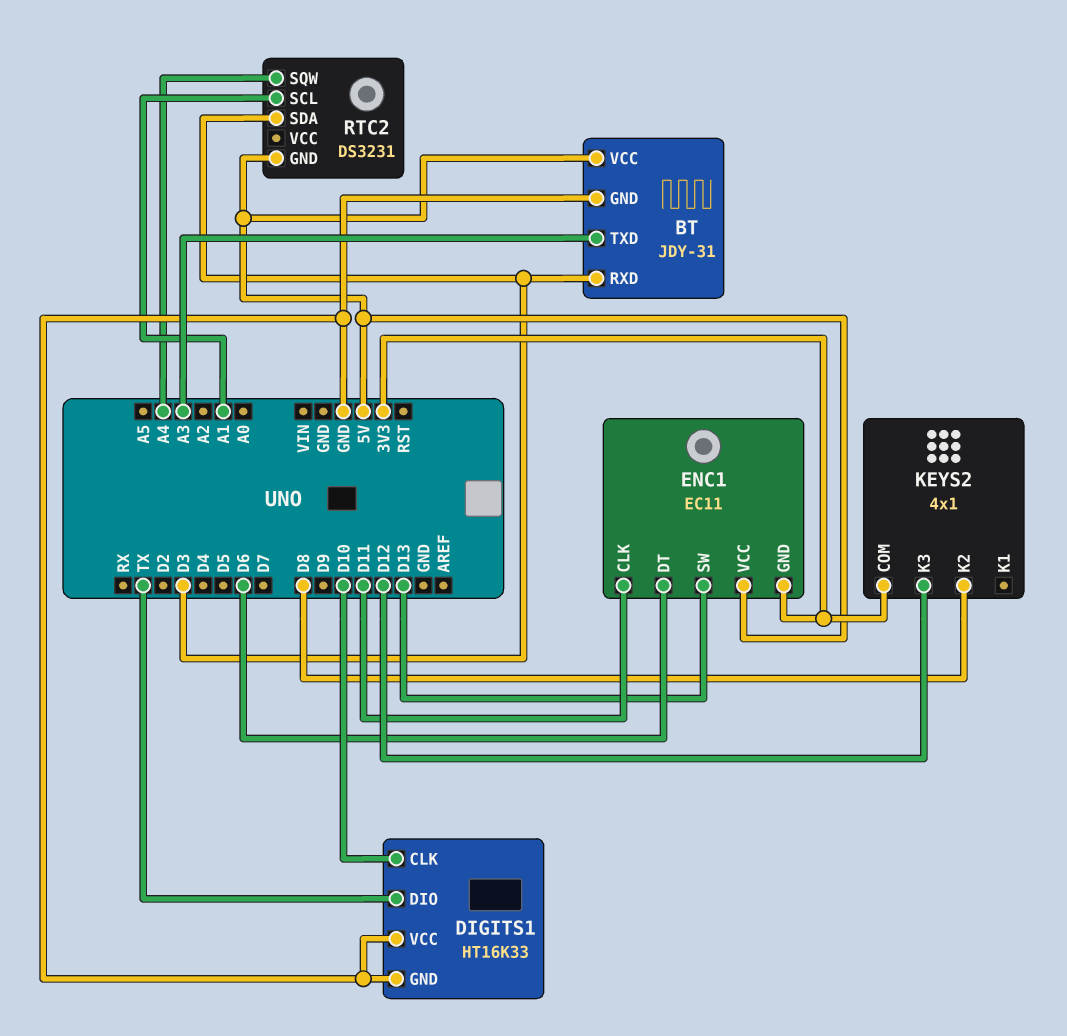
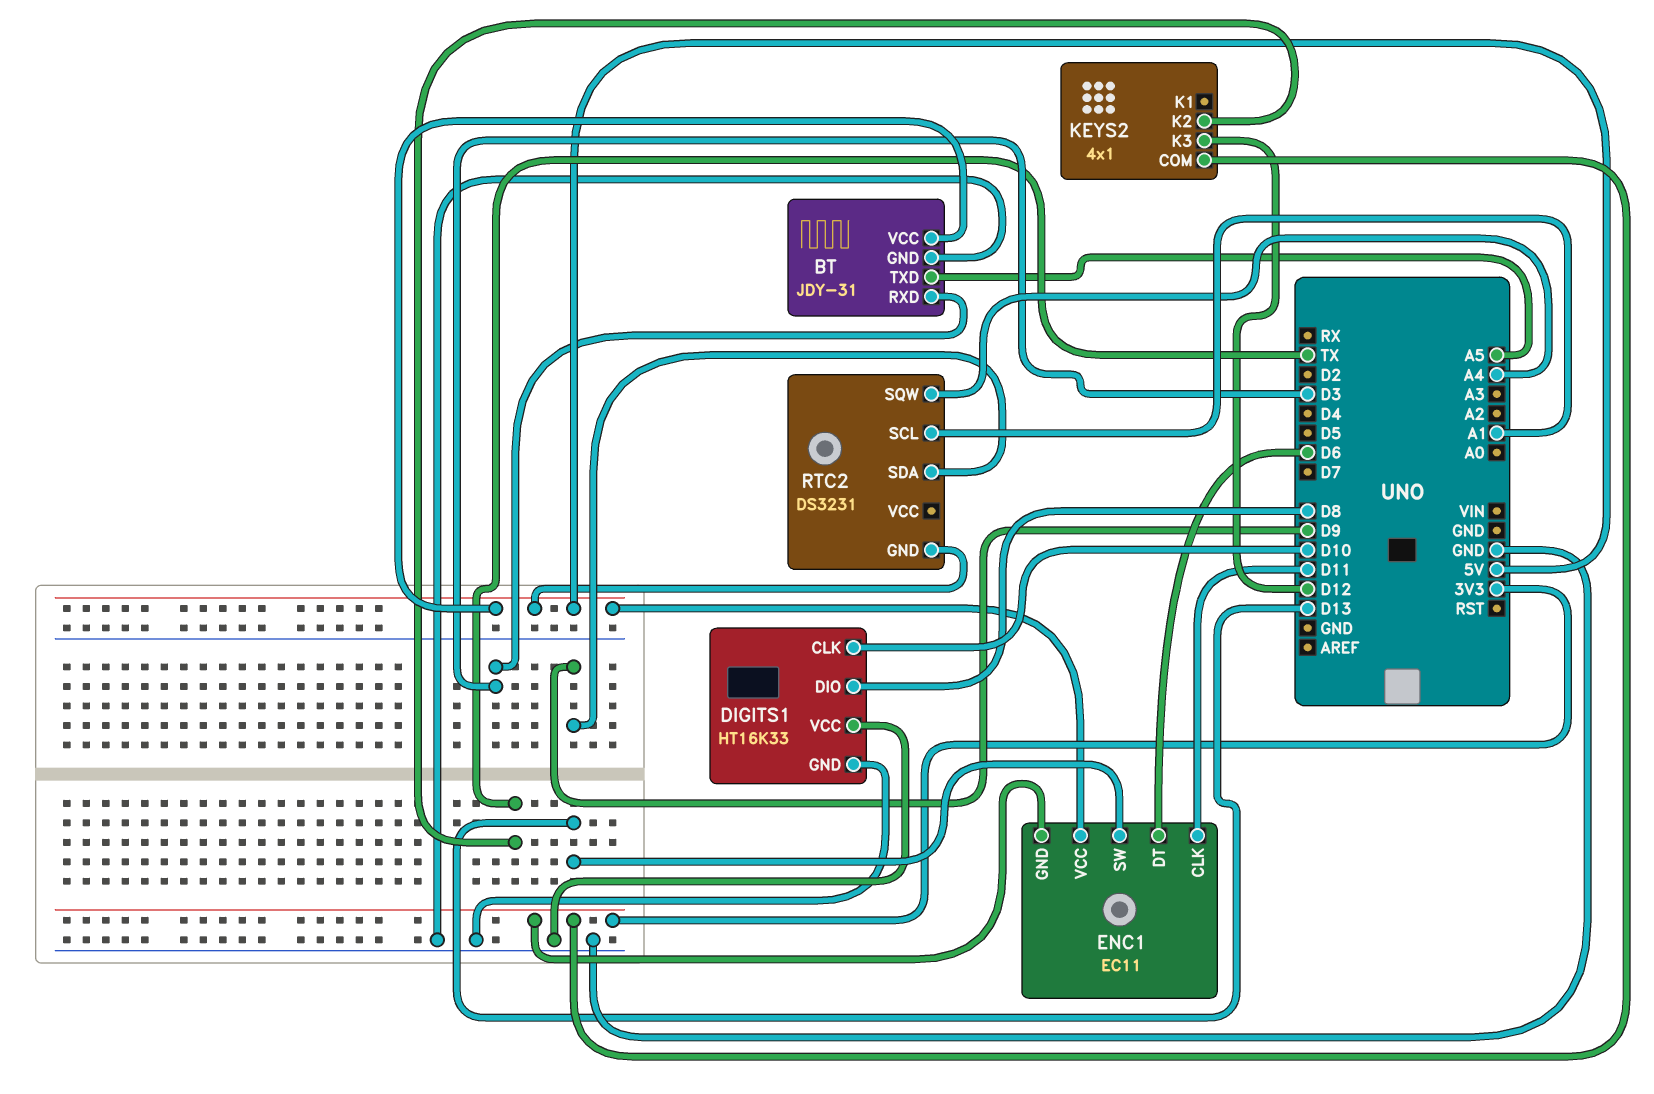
BT pin TXD: A3 -> A5
DIGITS1 pin DIO: TX -> D8
KEYS2 pin K2: D8 -> TX
RTC2 pin SDA: D3 -> D9

